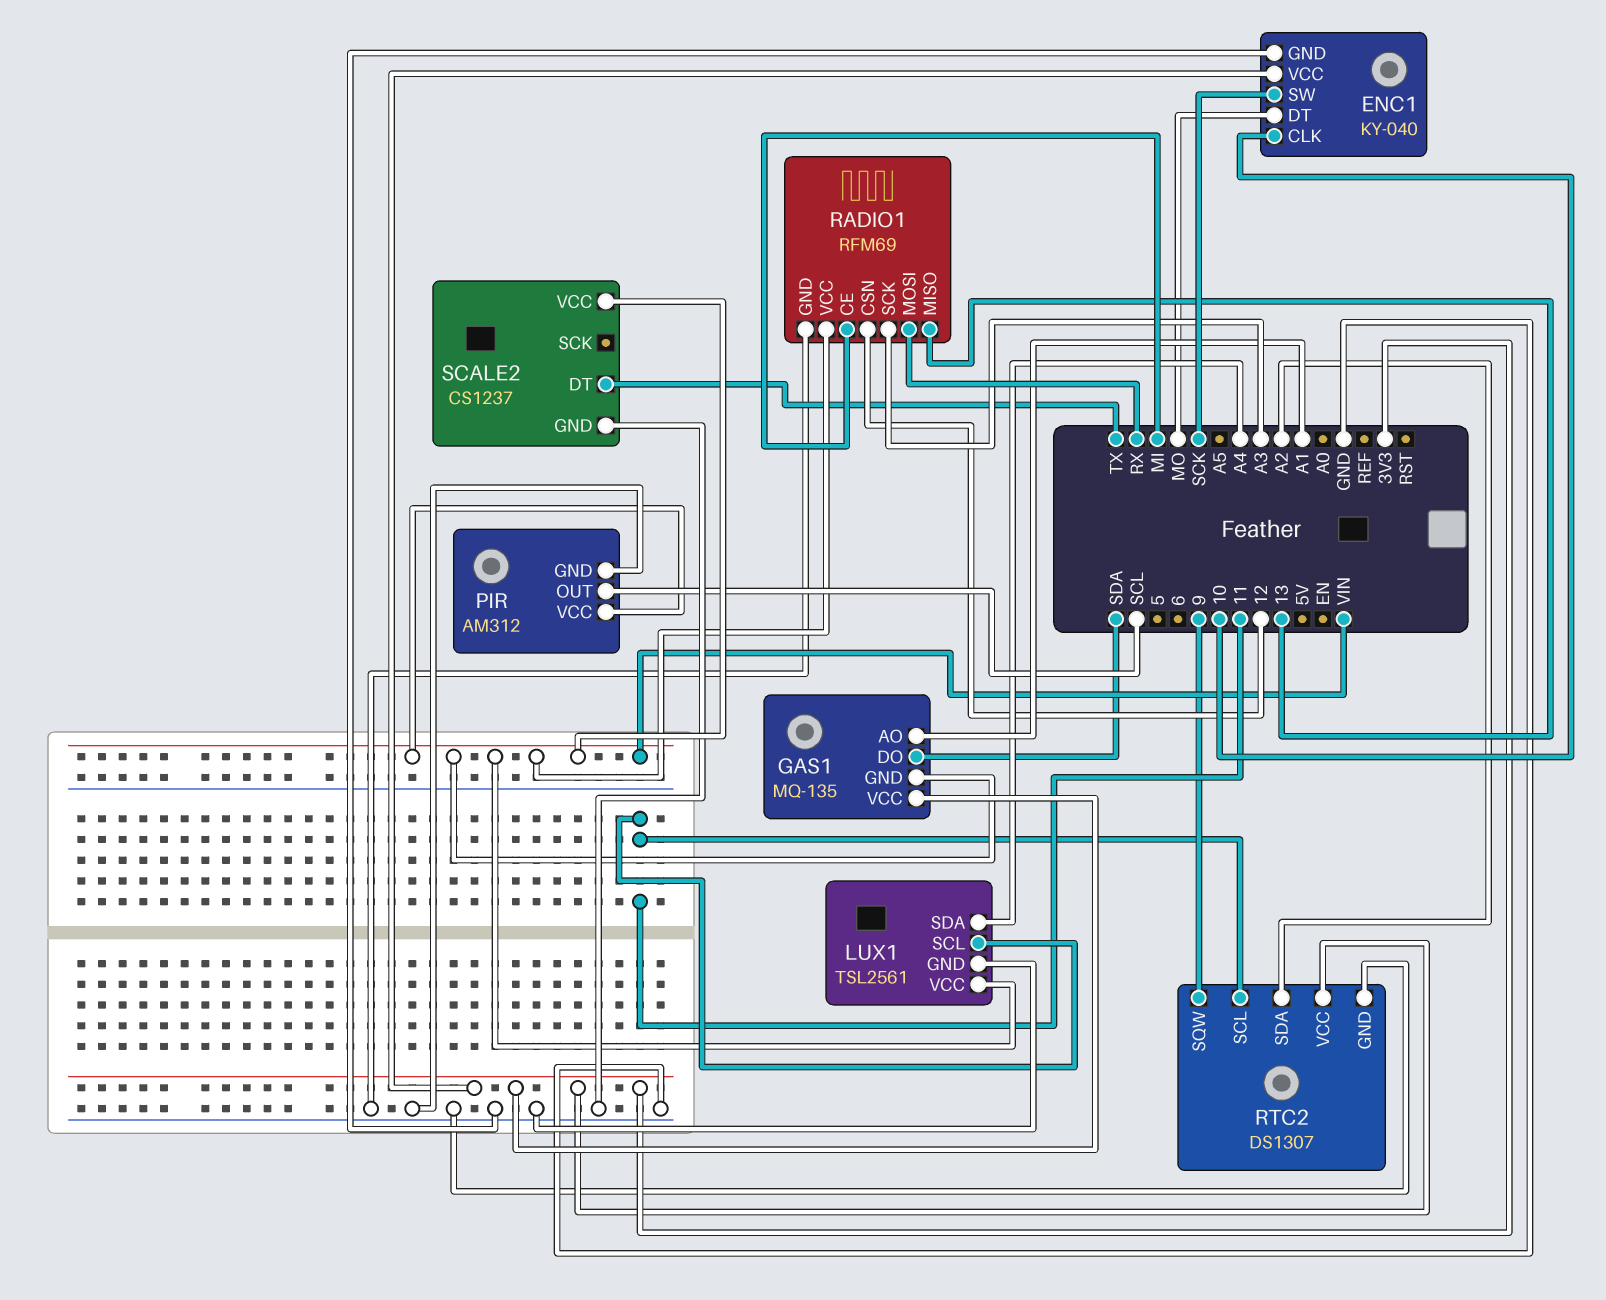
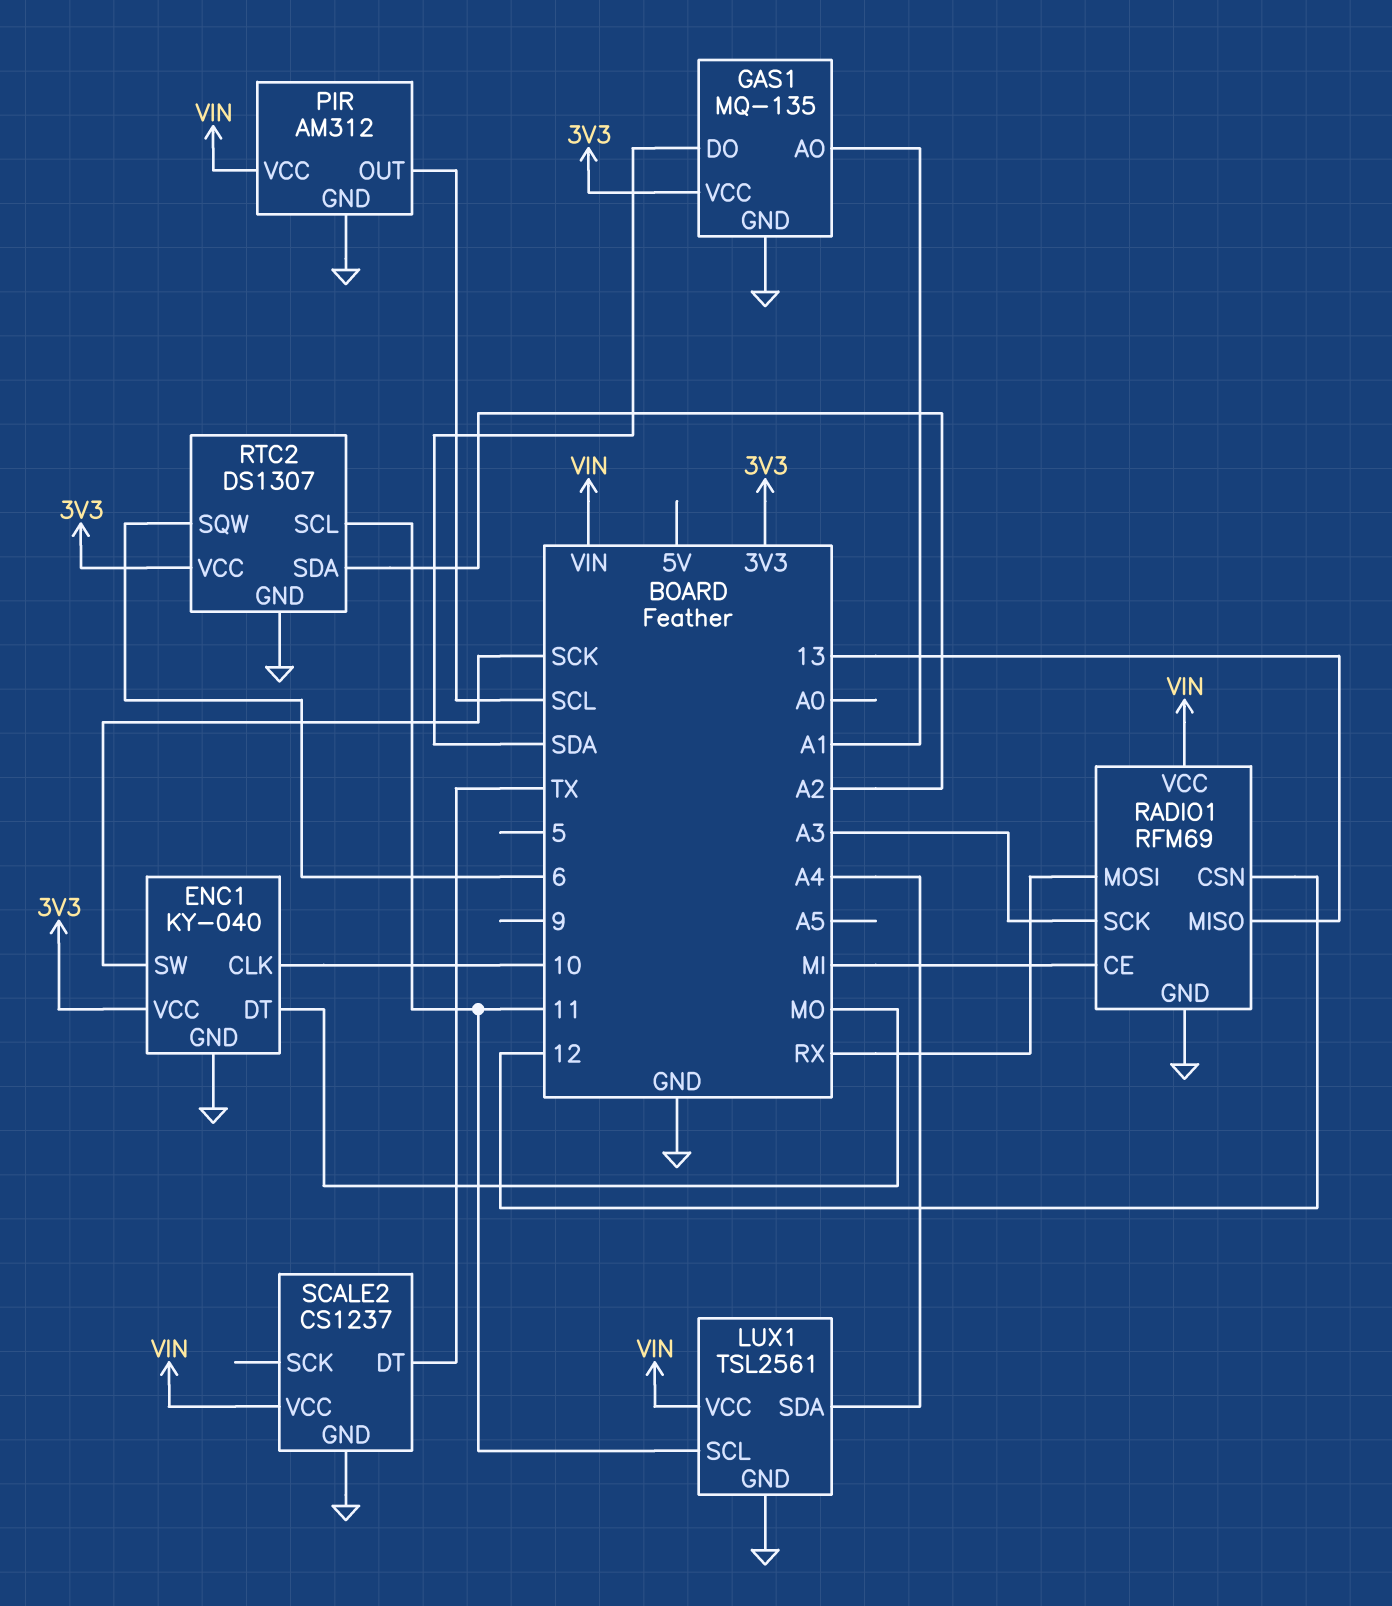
GAS1 pin GND: VIN -> GND
RTC2 pin SQW: 9 -> 6

